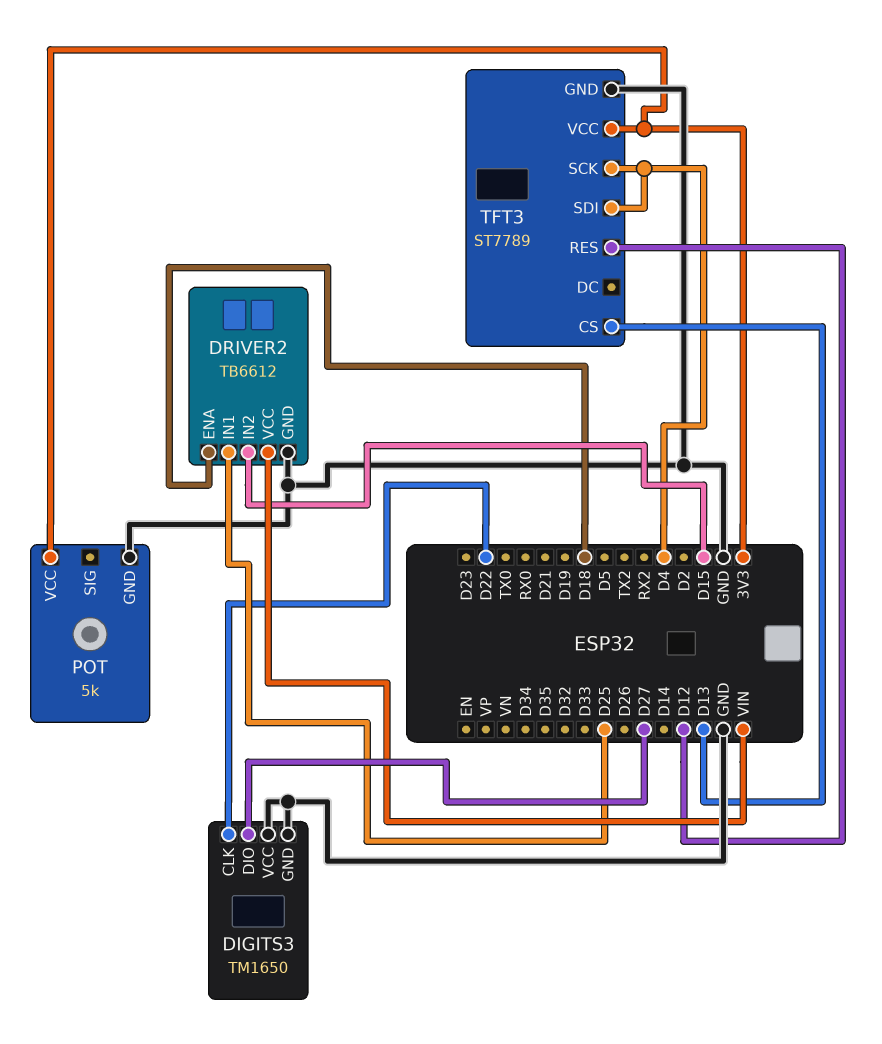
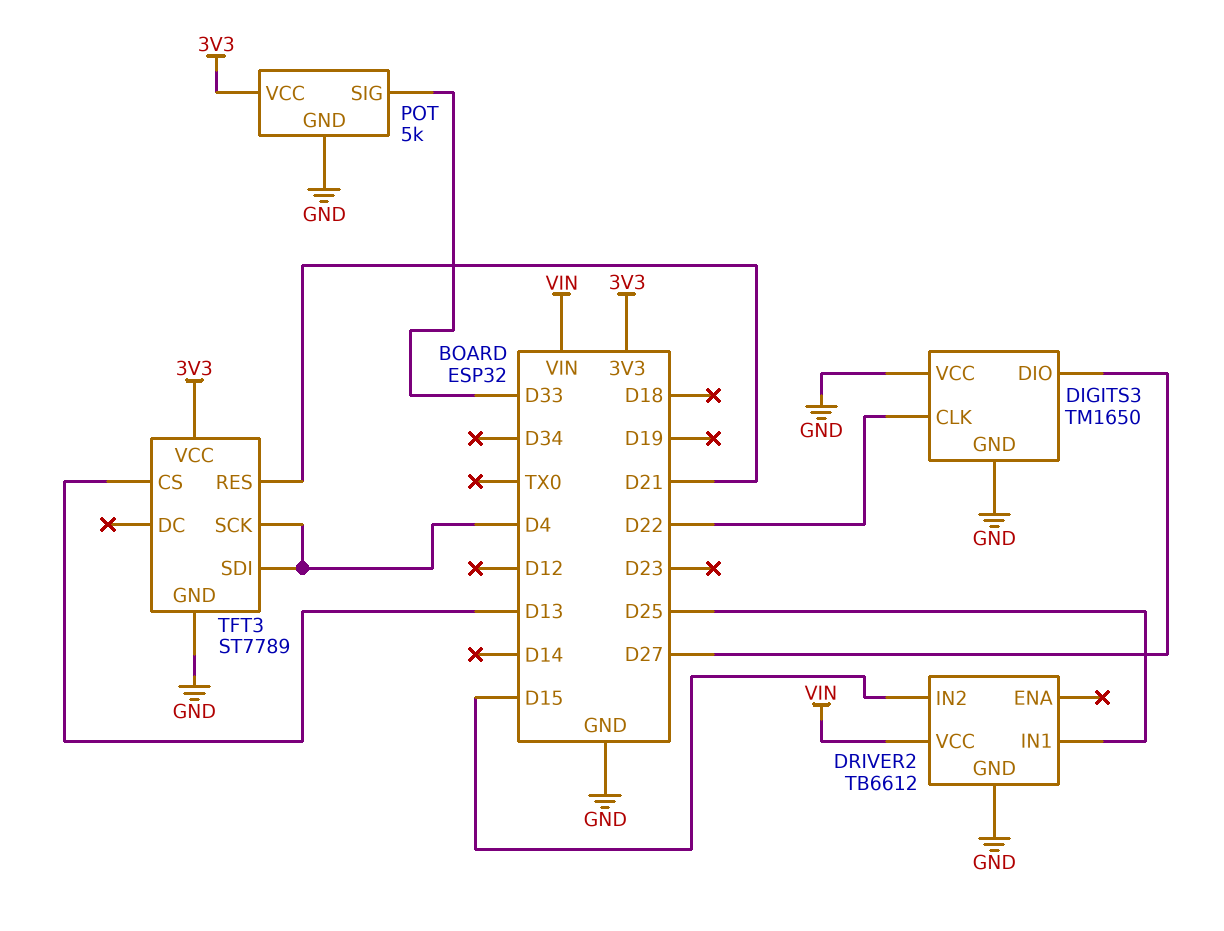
DRIVER2 pin ENA: D18 -> none
POT pin SIG: none -> D33
TFT3 pin RES: D12 -> D21

